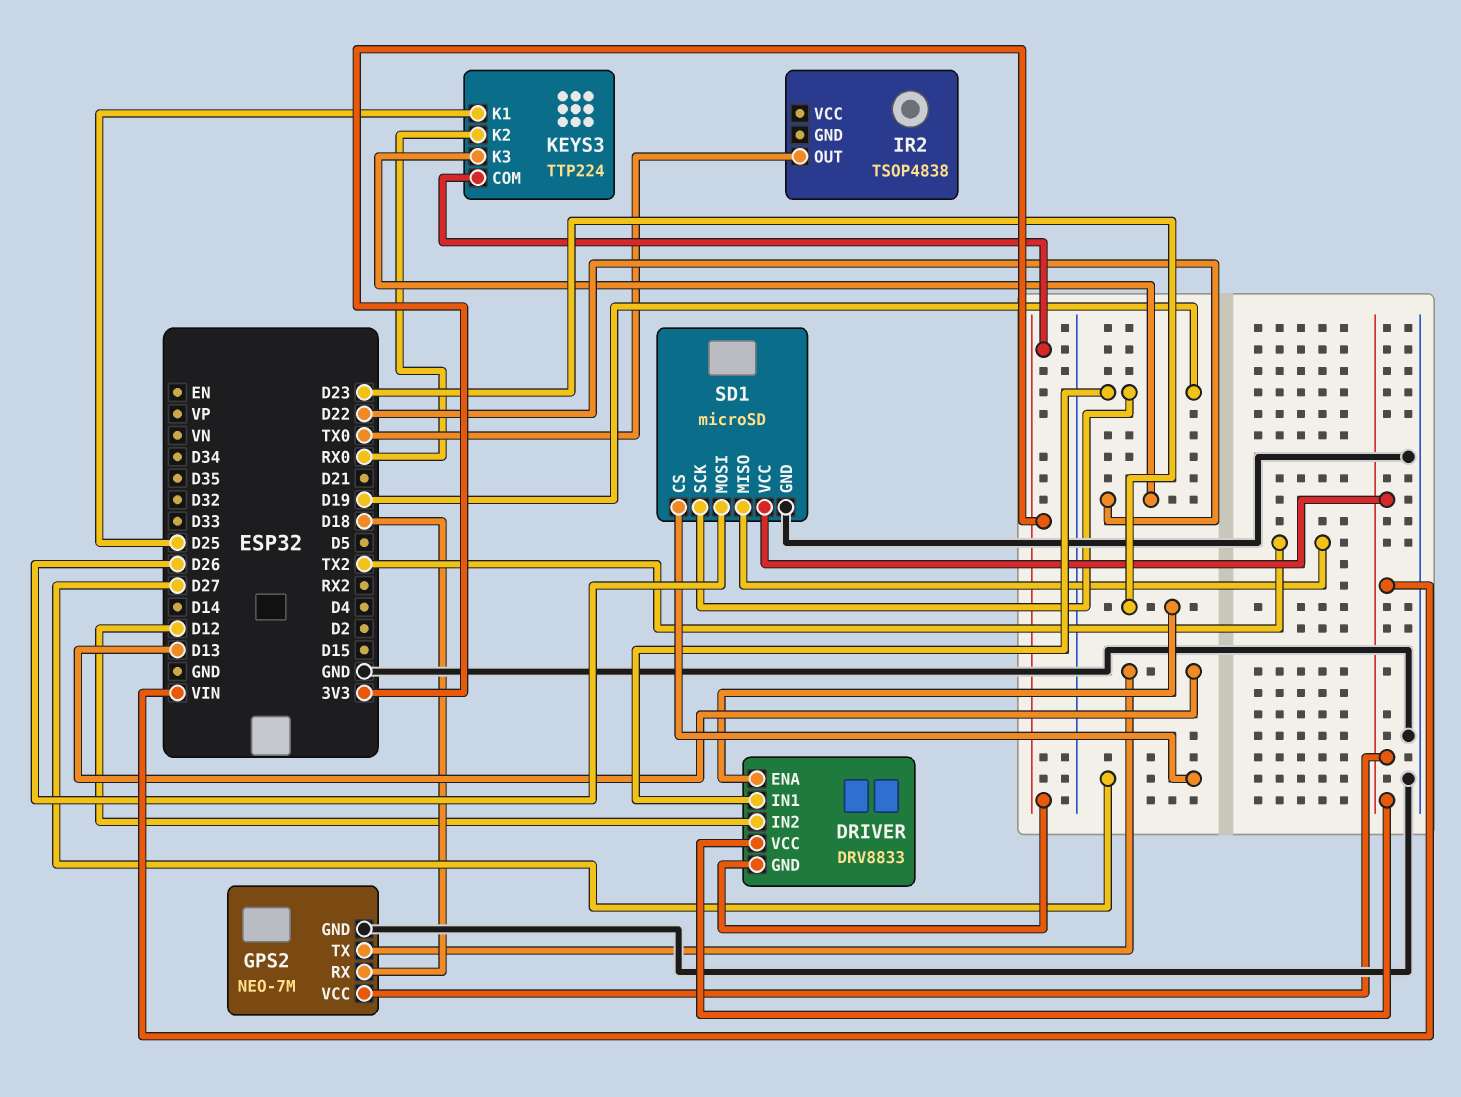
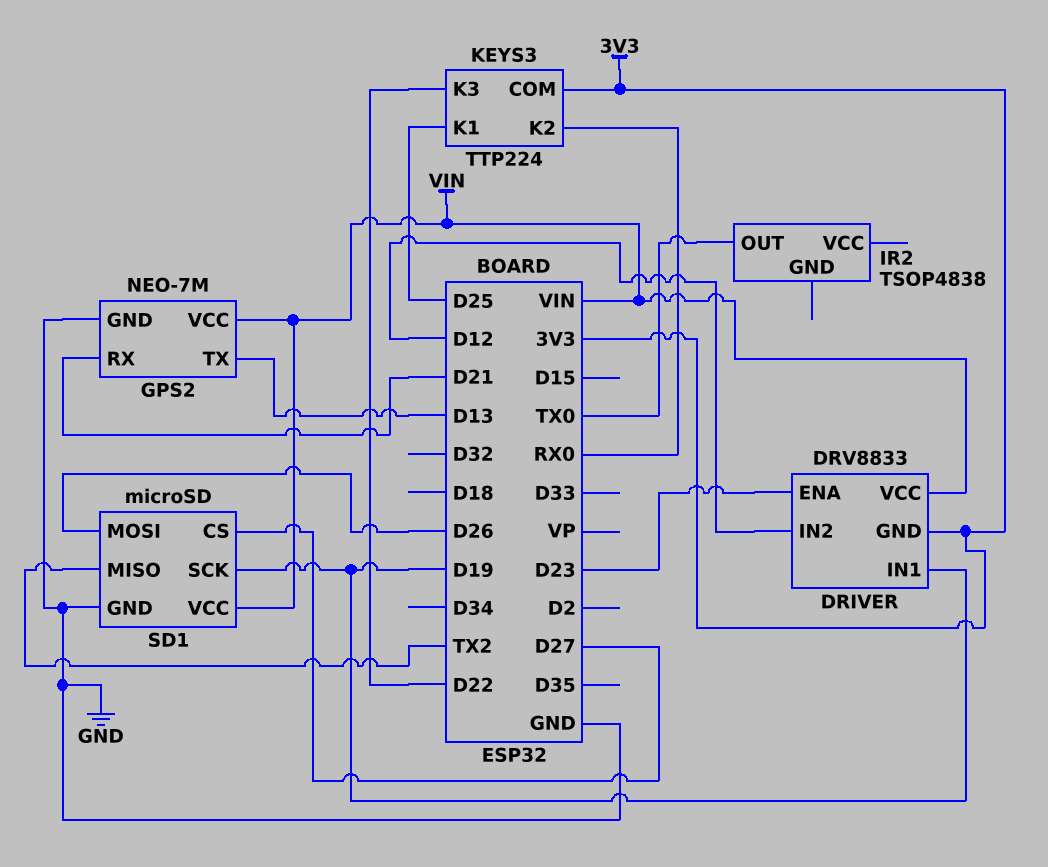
GPS2 pin RX: D18 -> D21

